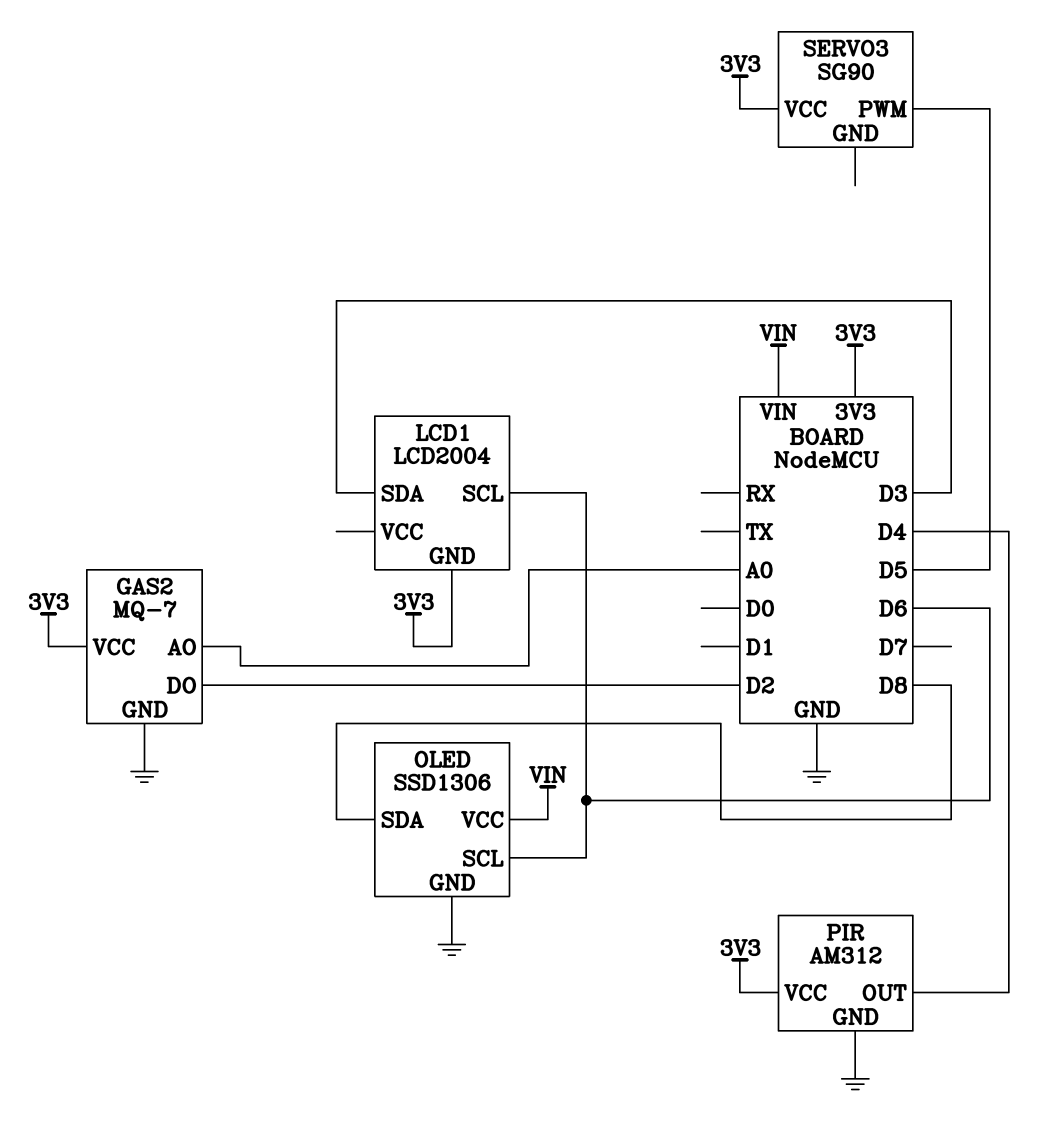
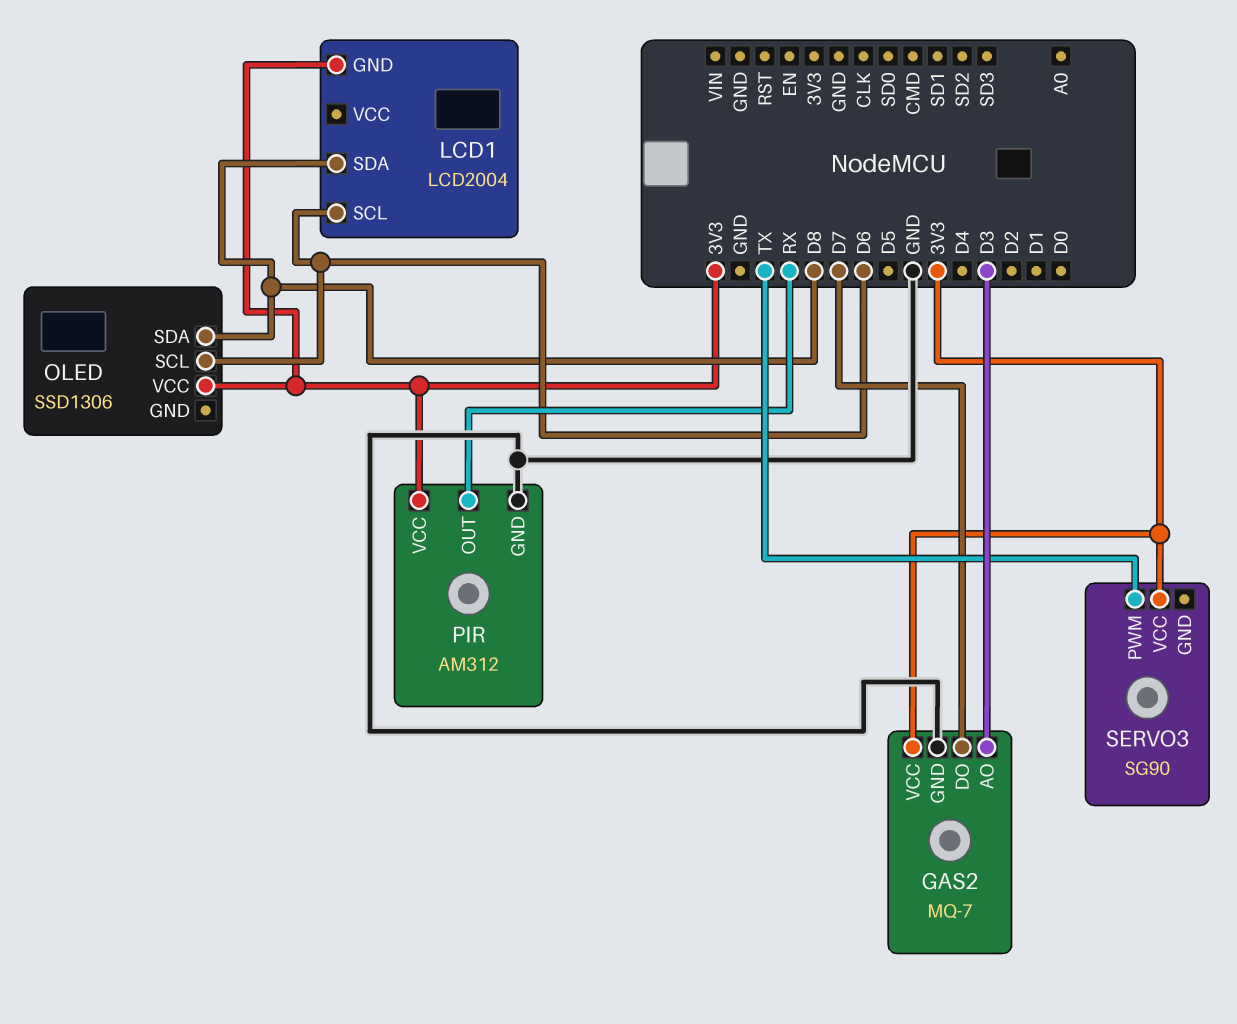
GAS2 pin AO: A0 -> D3
GAS2 pin DO: D2 -> D7
LCD1 pin SDA: D3 -> D8
OLED pin GND: GND -> none
OLED pin VCC: VIN -> 3V3
PIR pin OUT: D4 -> RX
SERVO3 pin PWM: D5 -> TX

